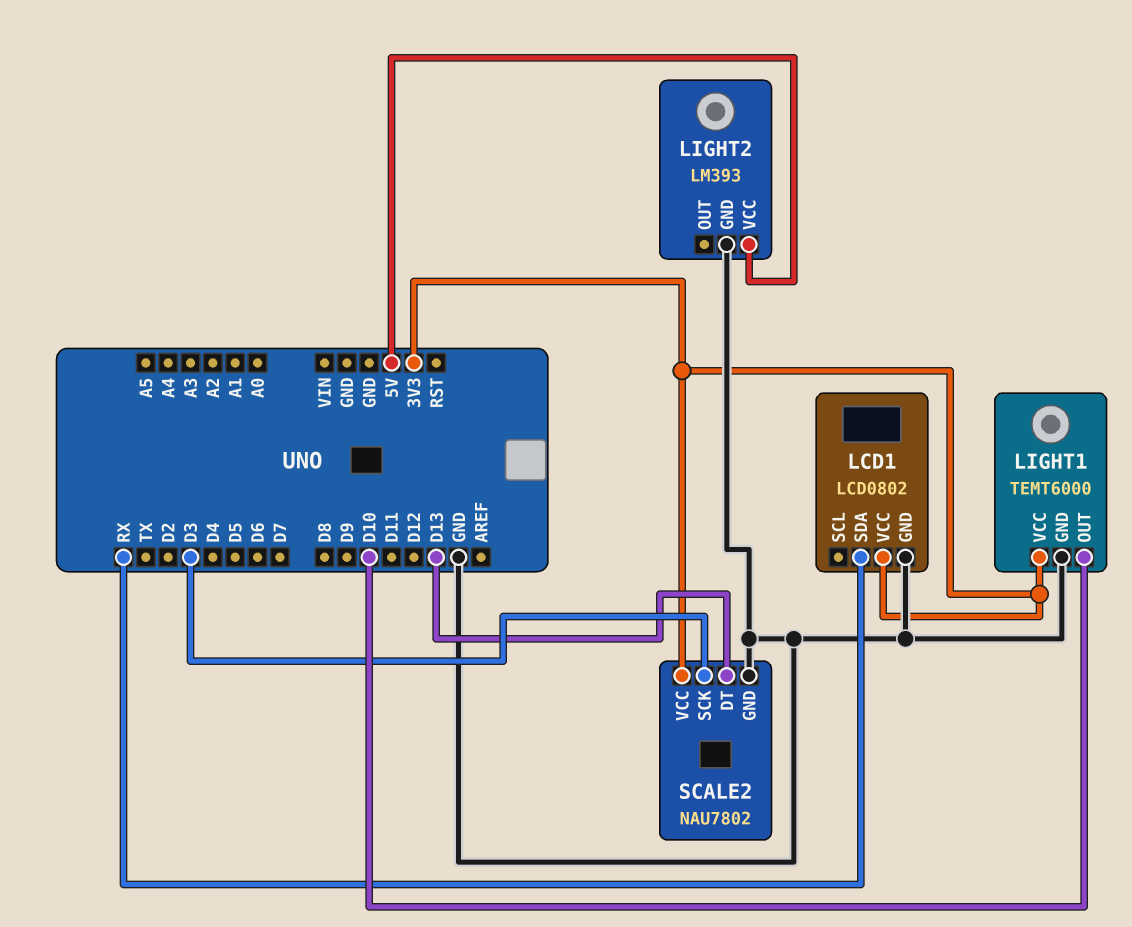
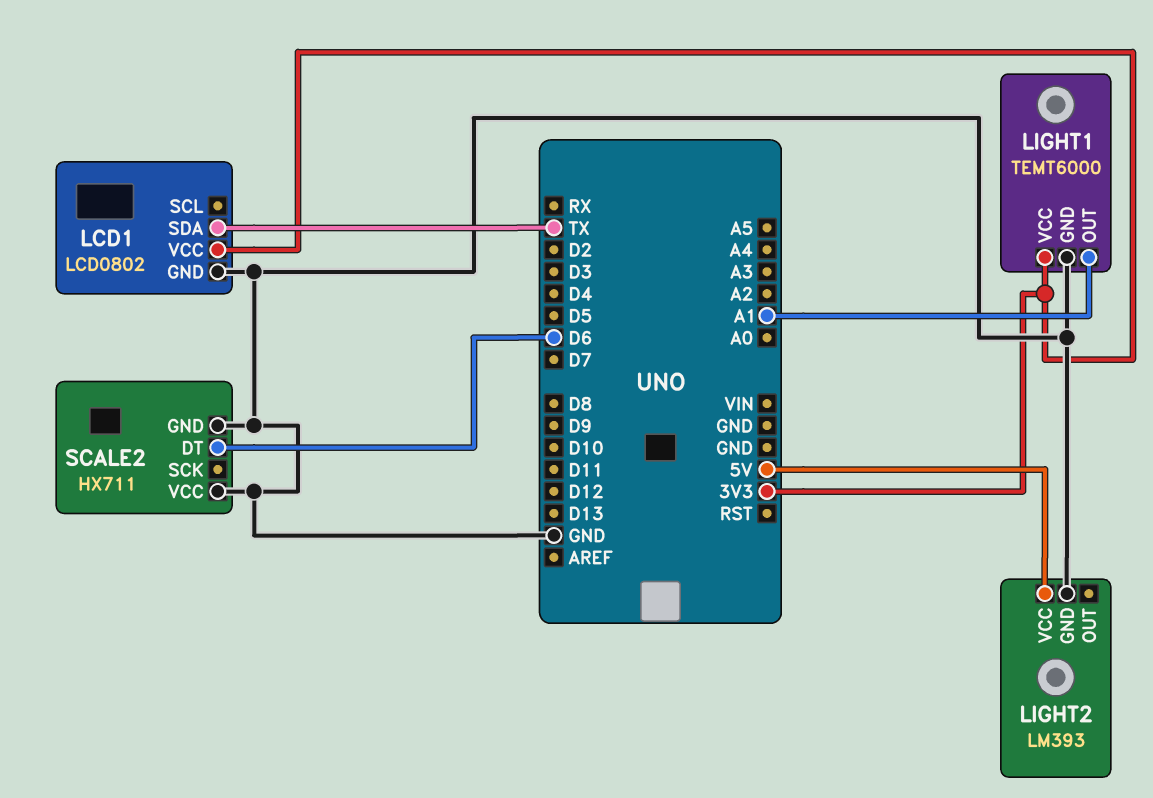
LCD1 pin SDA: RX -> TX
LIGHT1 pin OUT: D10 -> A1
SCALE2: NAU7802 -> HX711
SCALE2 pin DT: D13 -> D6
SCALE2 pin SCK: D3 -> none
SCALE2 pin VCC: 3V3 -> GND

